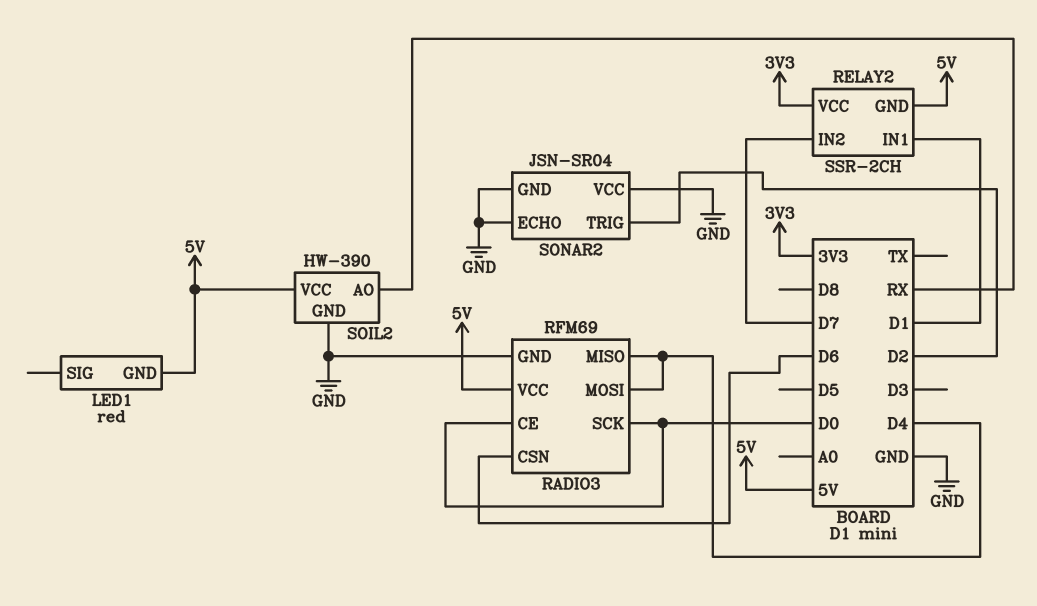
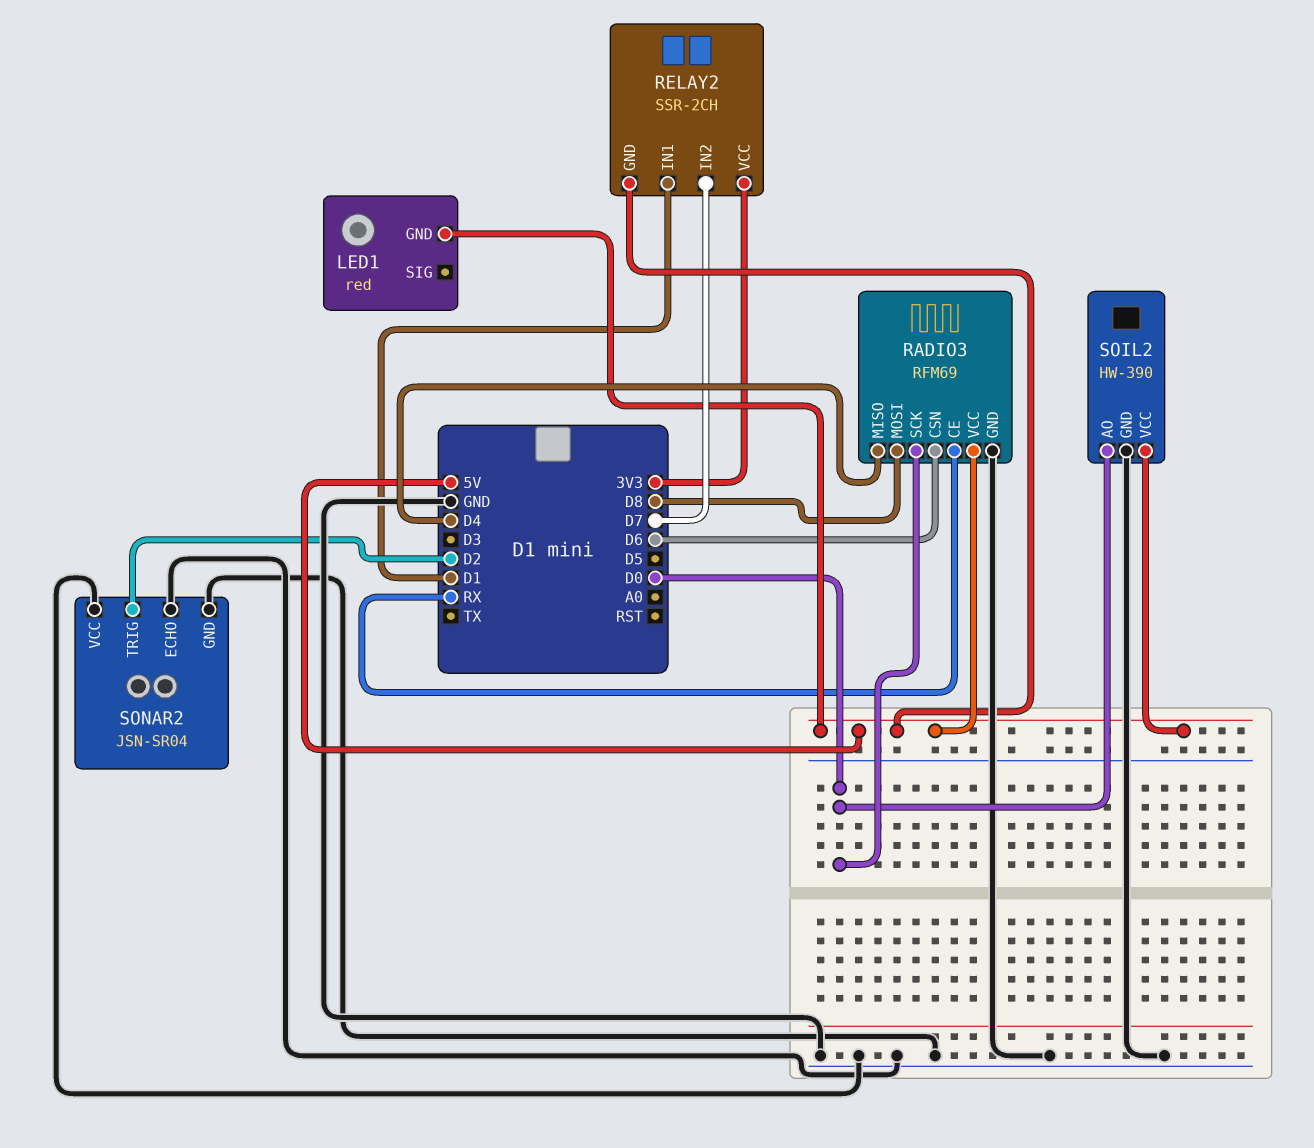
RADIO3 pin CE: D0 -> RX
RADIO3 pin MOSI: D4 -> D8
SOIL2 pin AO: RX -> D0

